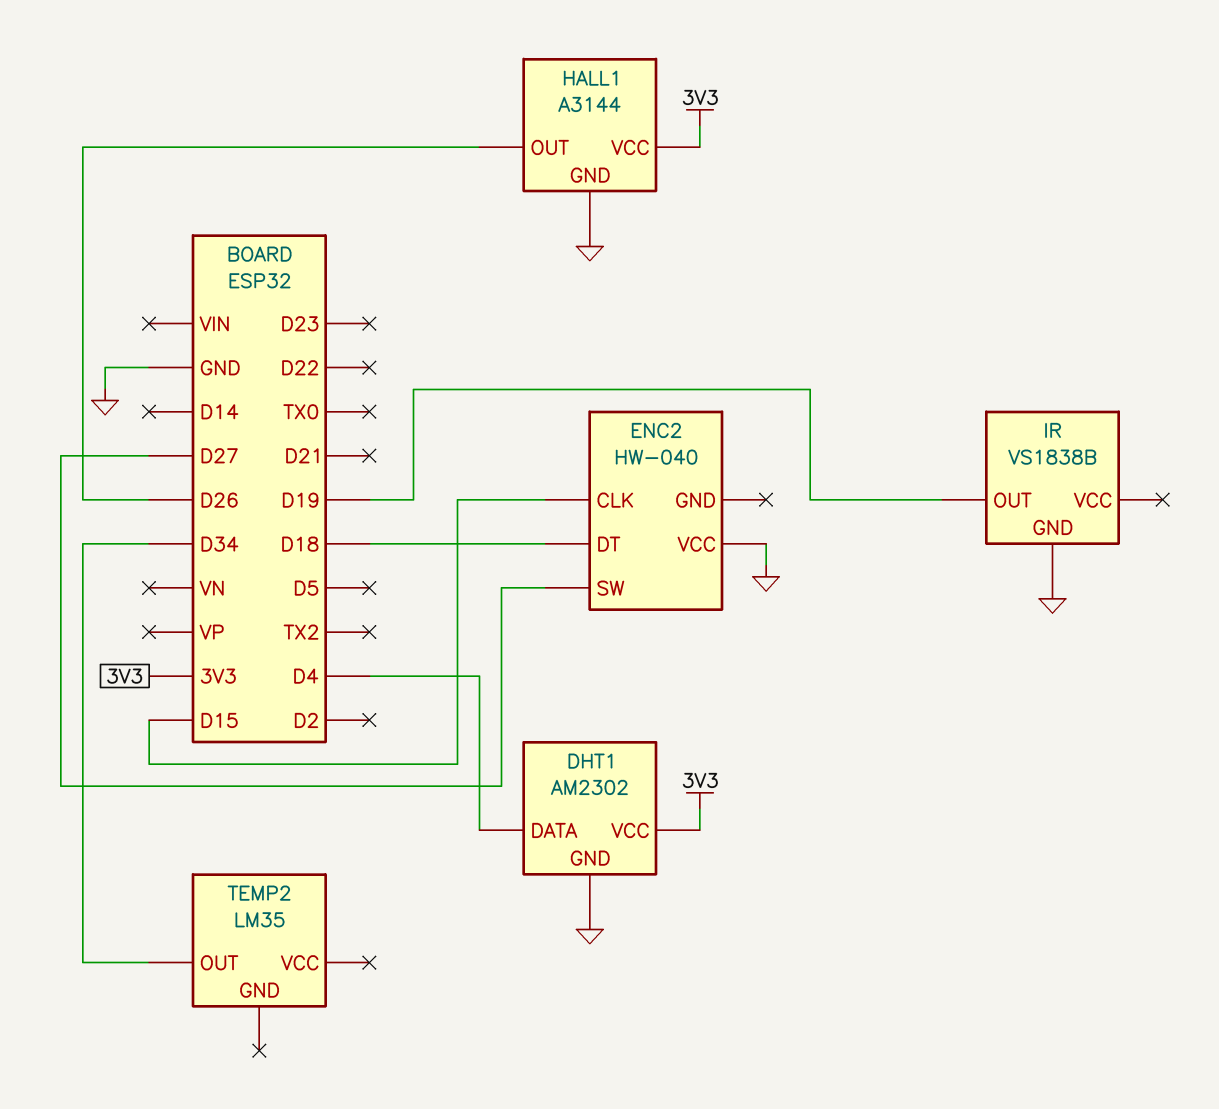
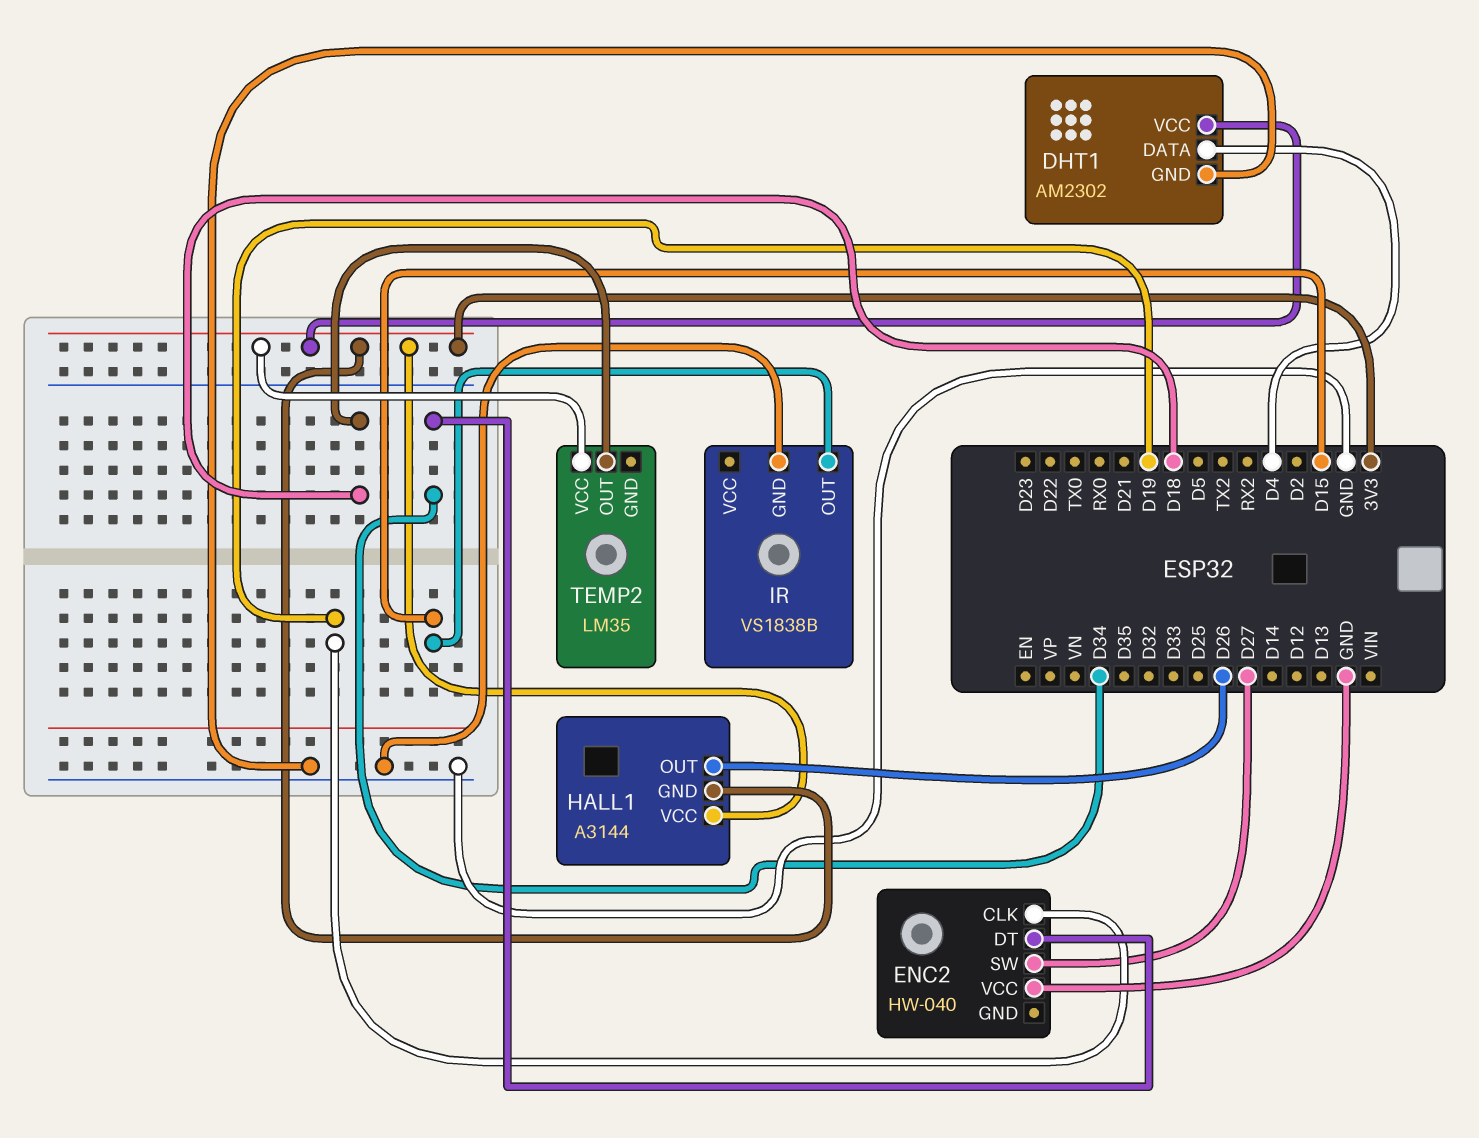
ENC2 pin CLK: D15 -> D19
ENC2 pin DT: D18 -> D34
HALL1 pin GND: GND -> 3V3
IR pin OUT: D19 -> D15
TEMP2 pin OUT: D34 -> D18
TEMP2 pin VCC: none -> 3V3

